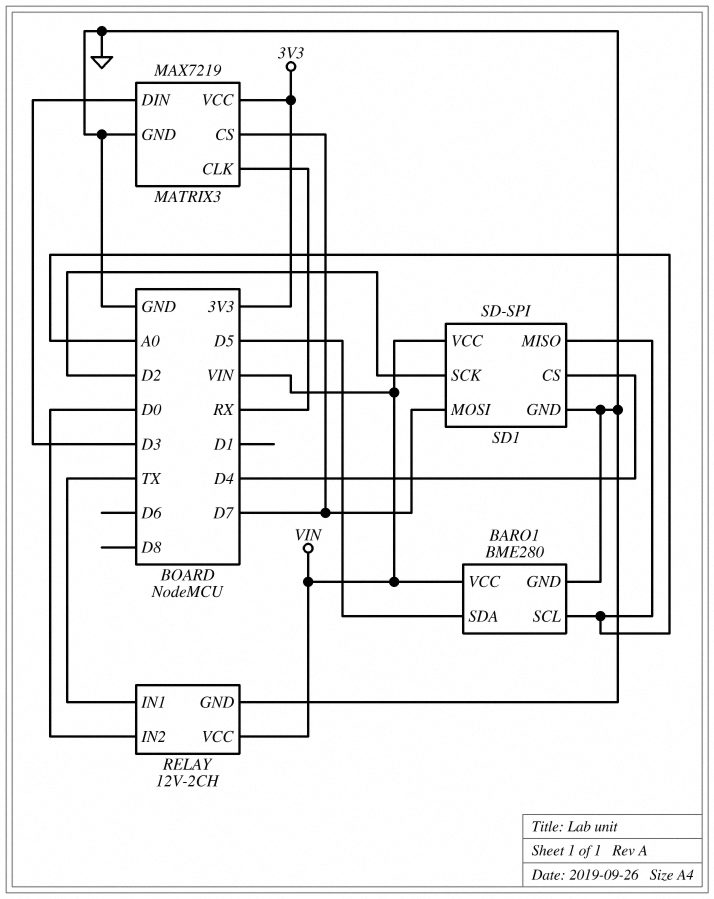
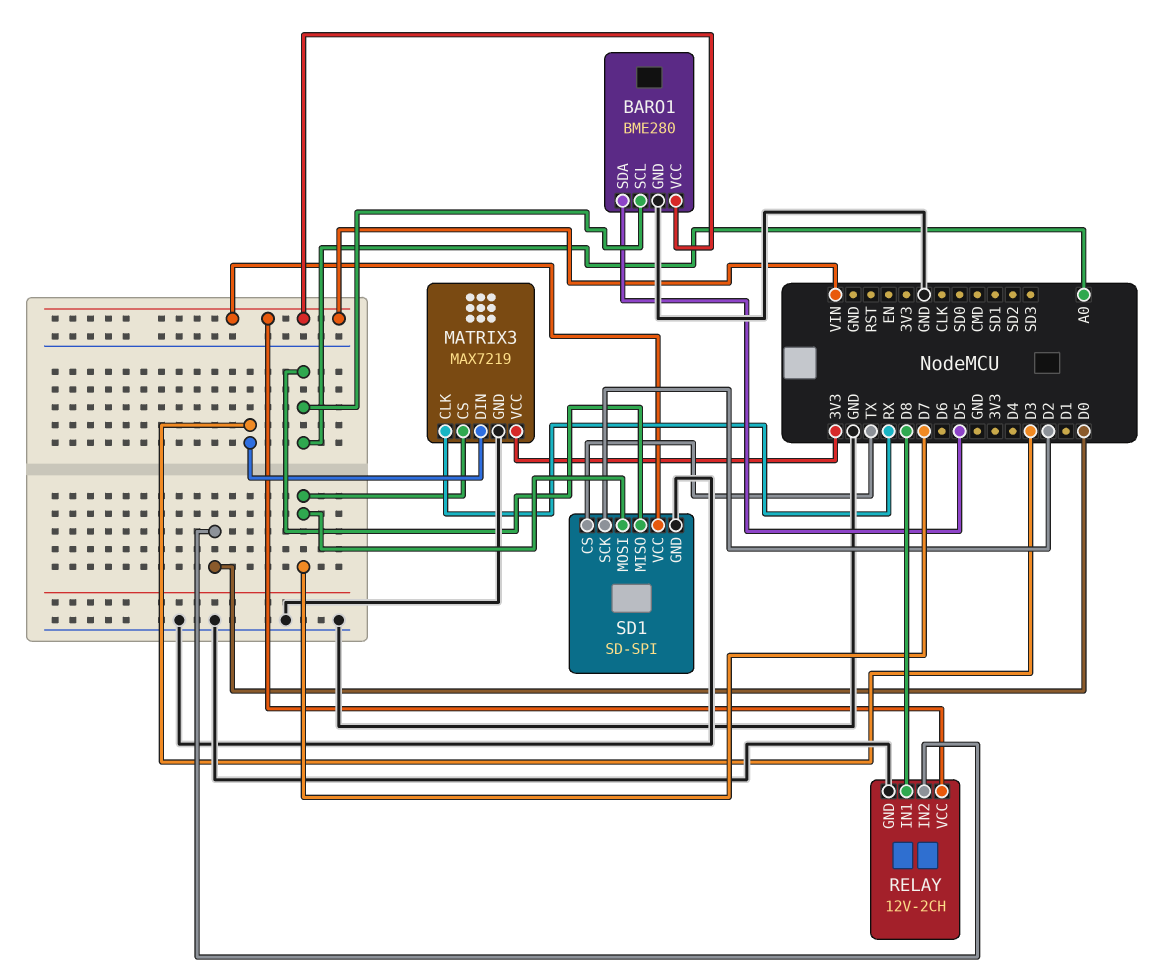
RELAY pin IN1: TX -> D8
SD1 pin CS: D4 -> TX

